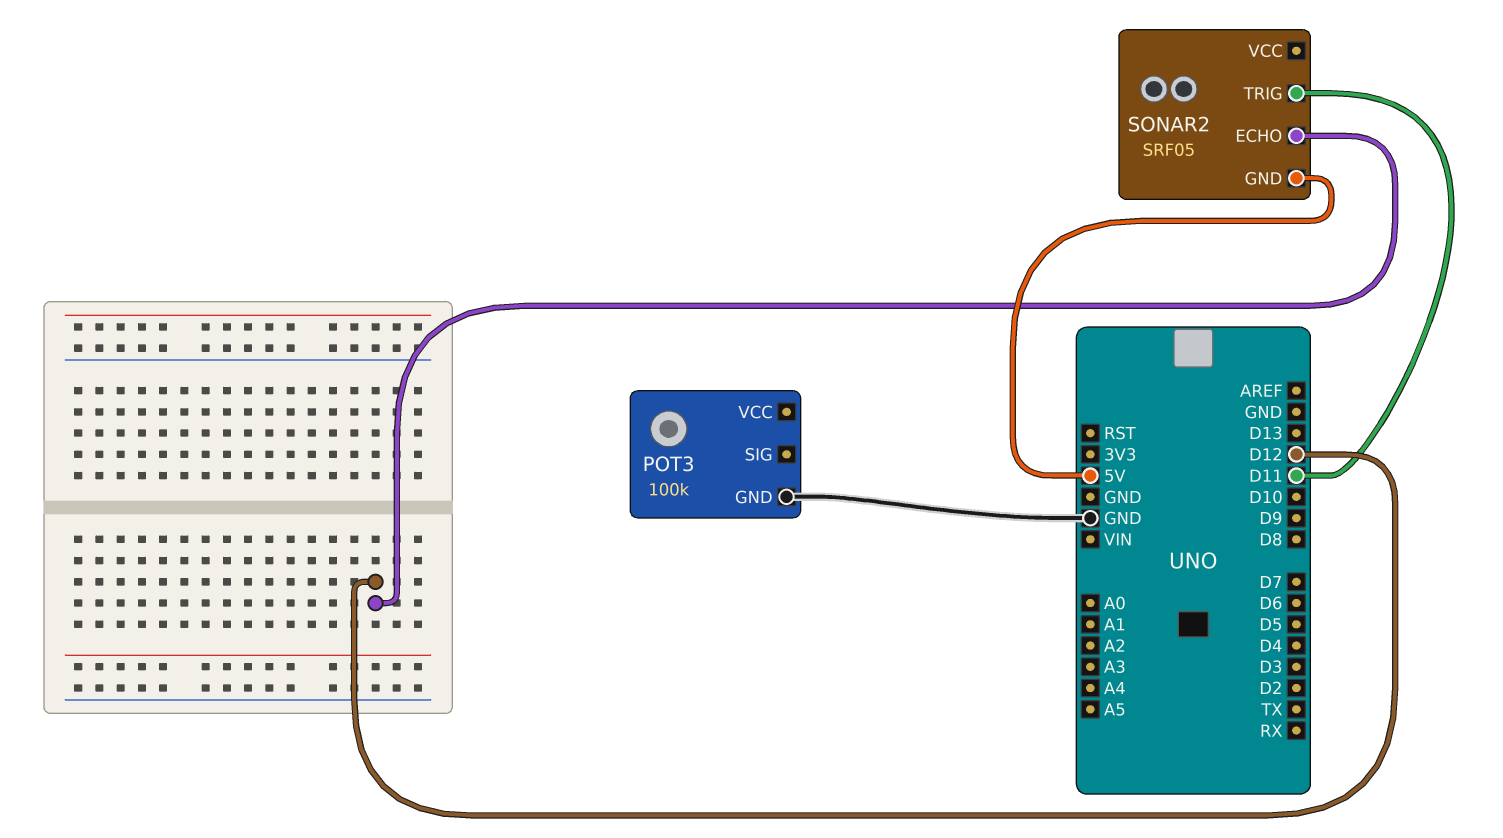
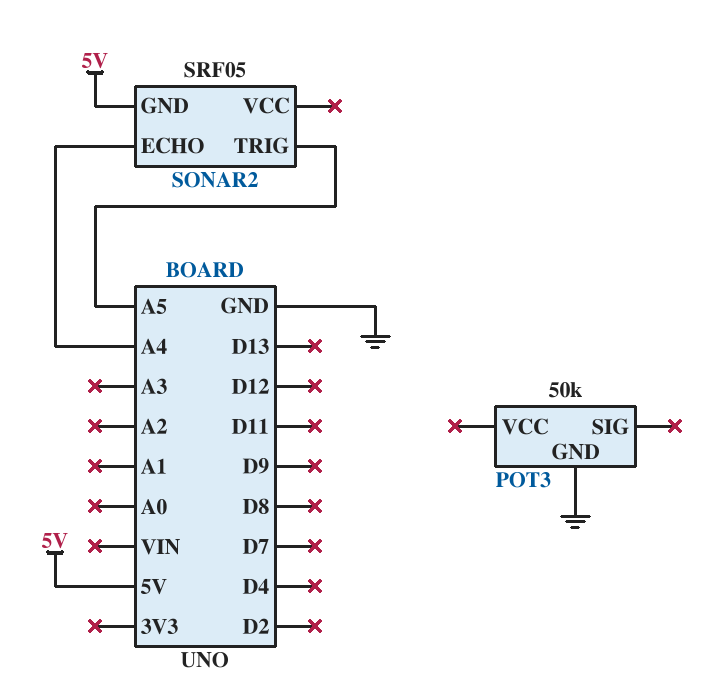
POT3: 100k -> 50k
SONAR2 pin ECHO: D12 -> A4
SONAR2 pin TRIG: D11 -> A5

